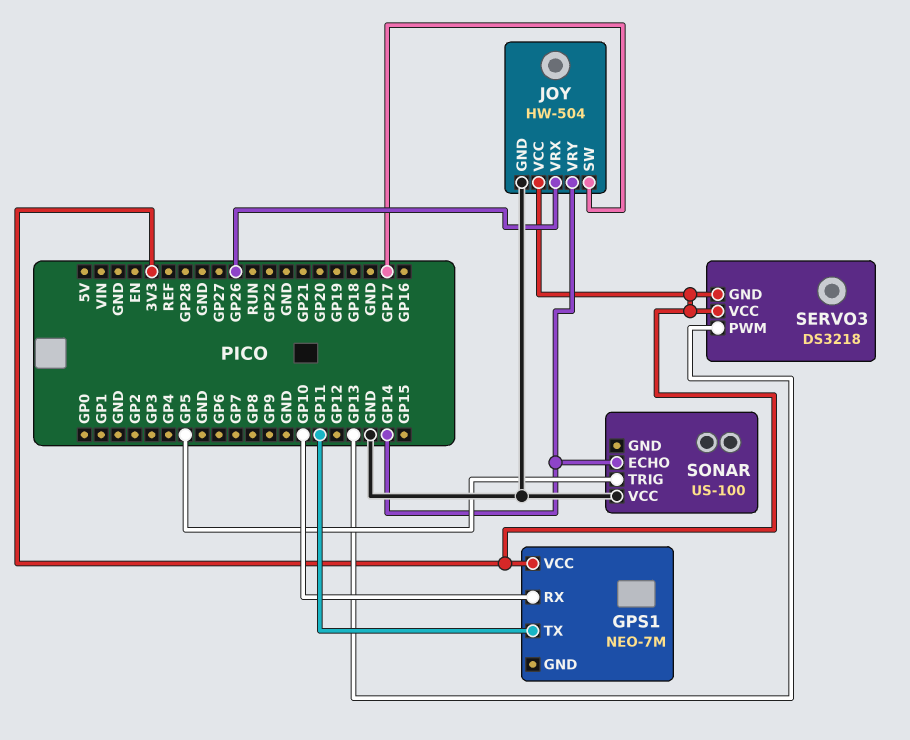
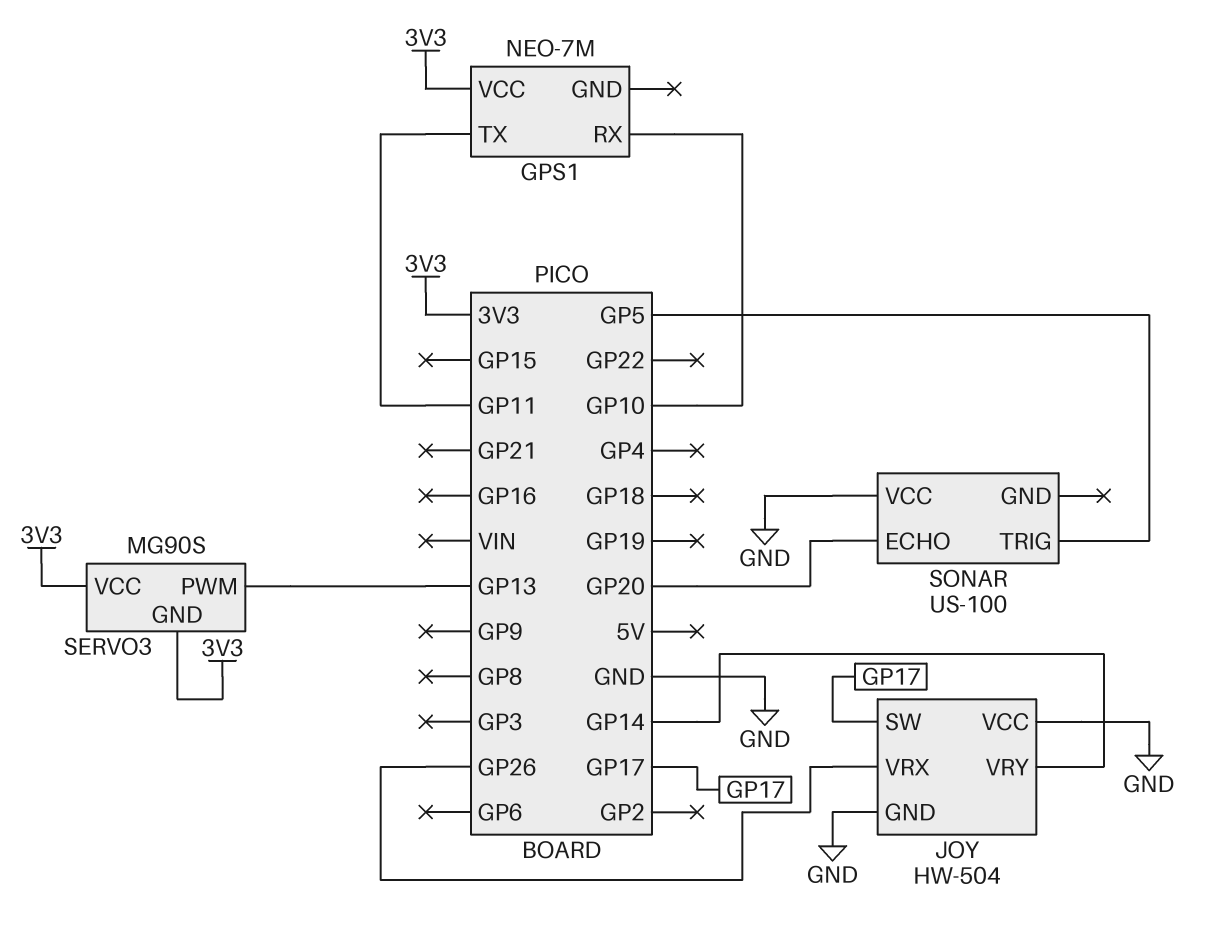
JOY pin VCC: 3V3 -> GND
SERVO3: DS3218 -> MG90S
SONAR pin ECHO: GP14 -> GP20

